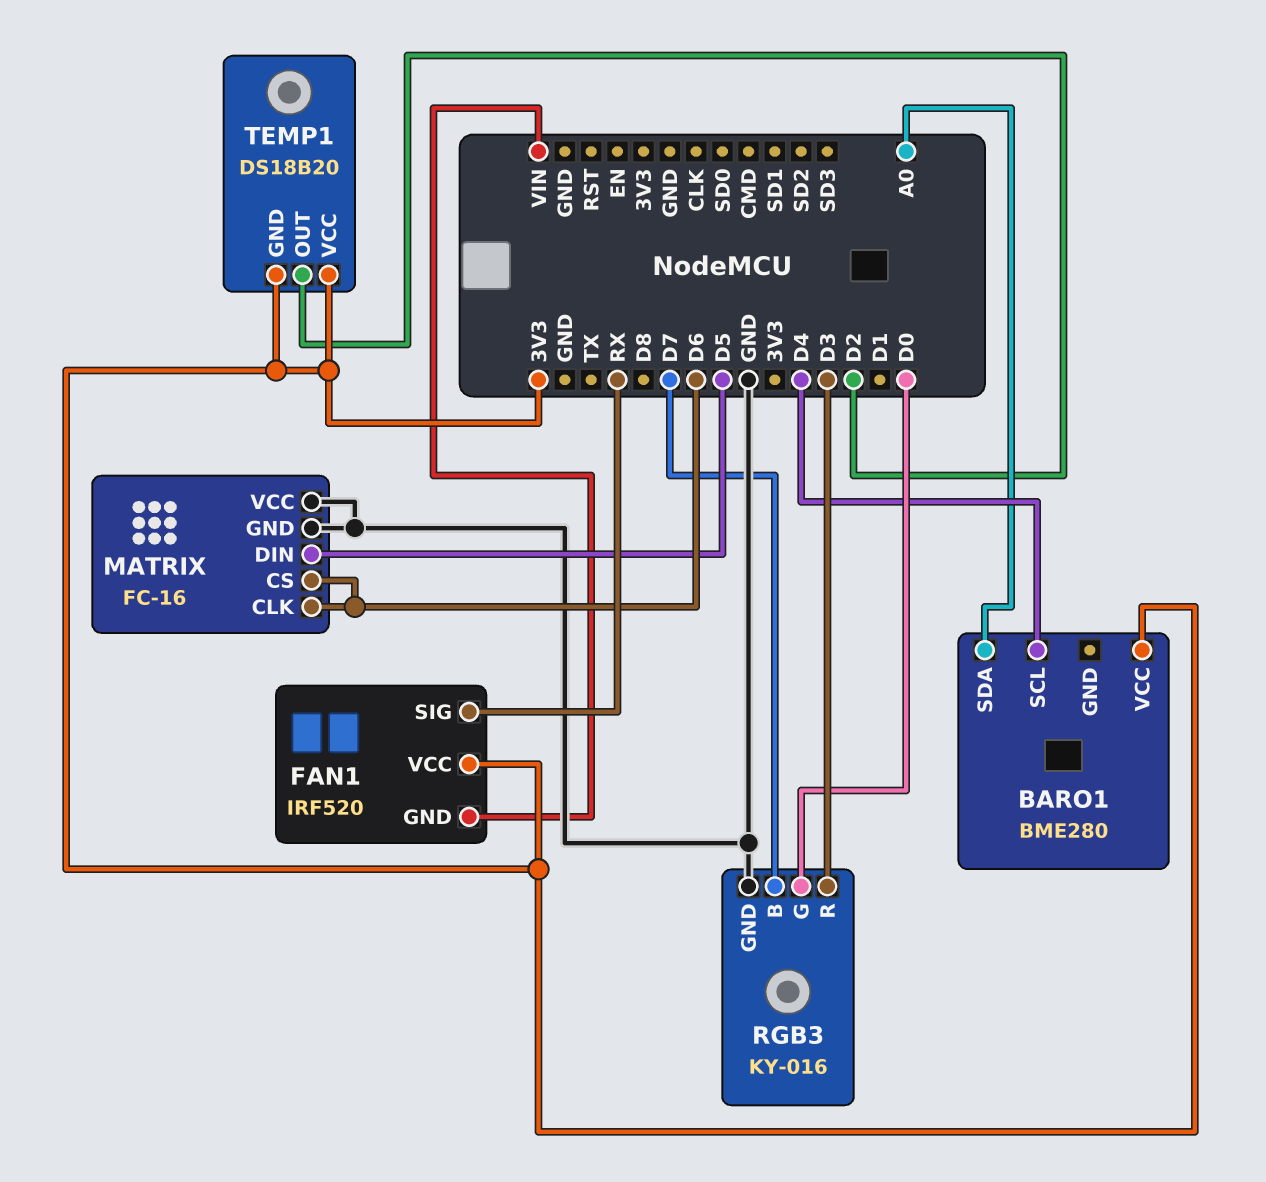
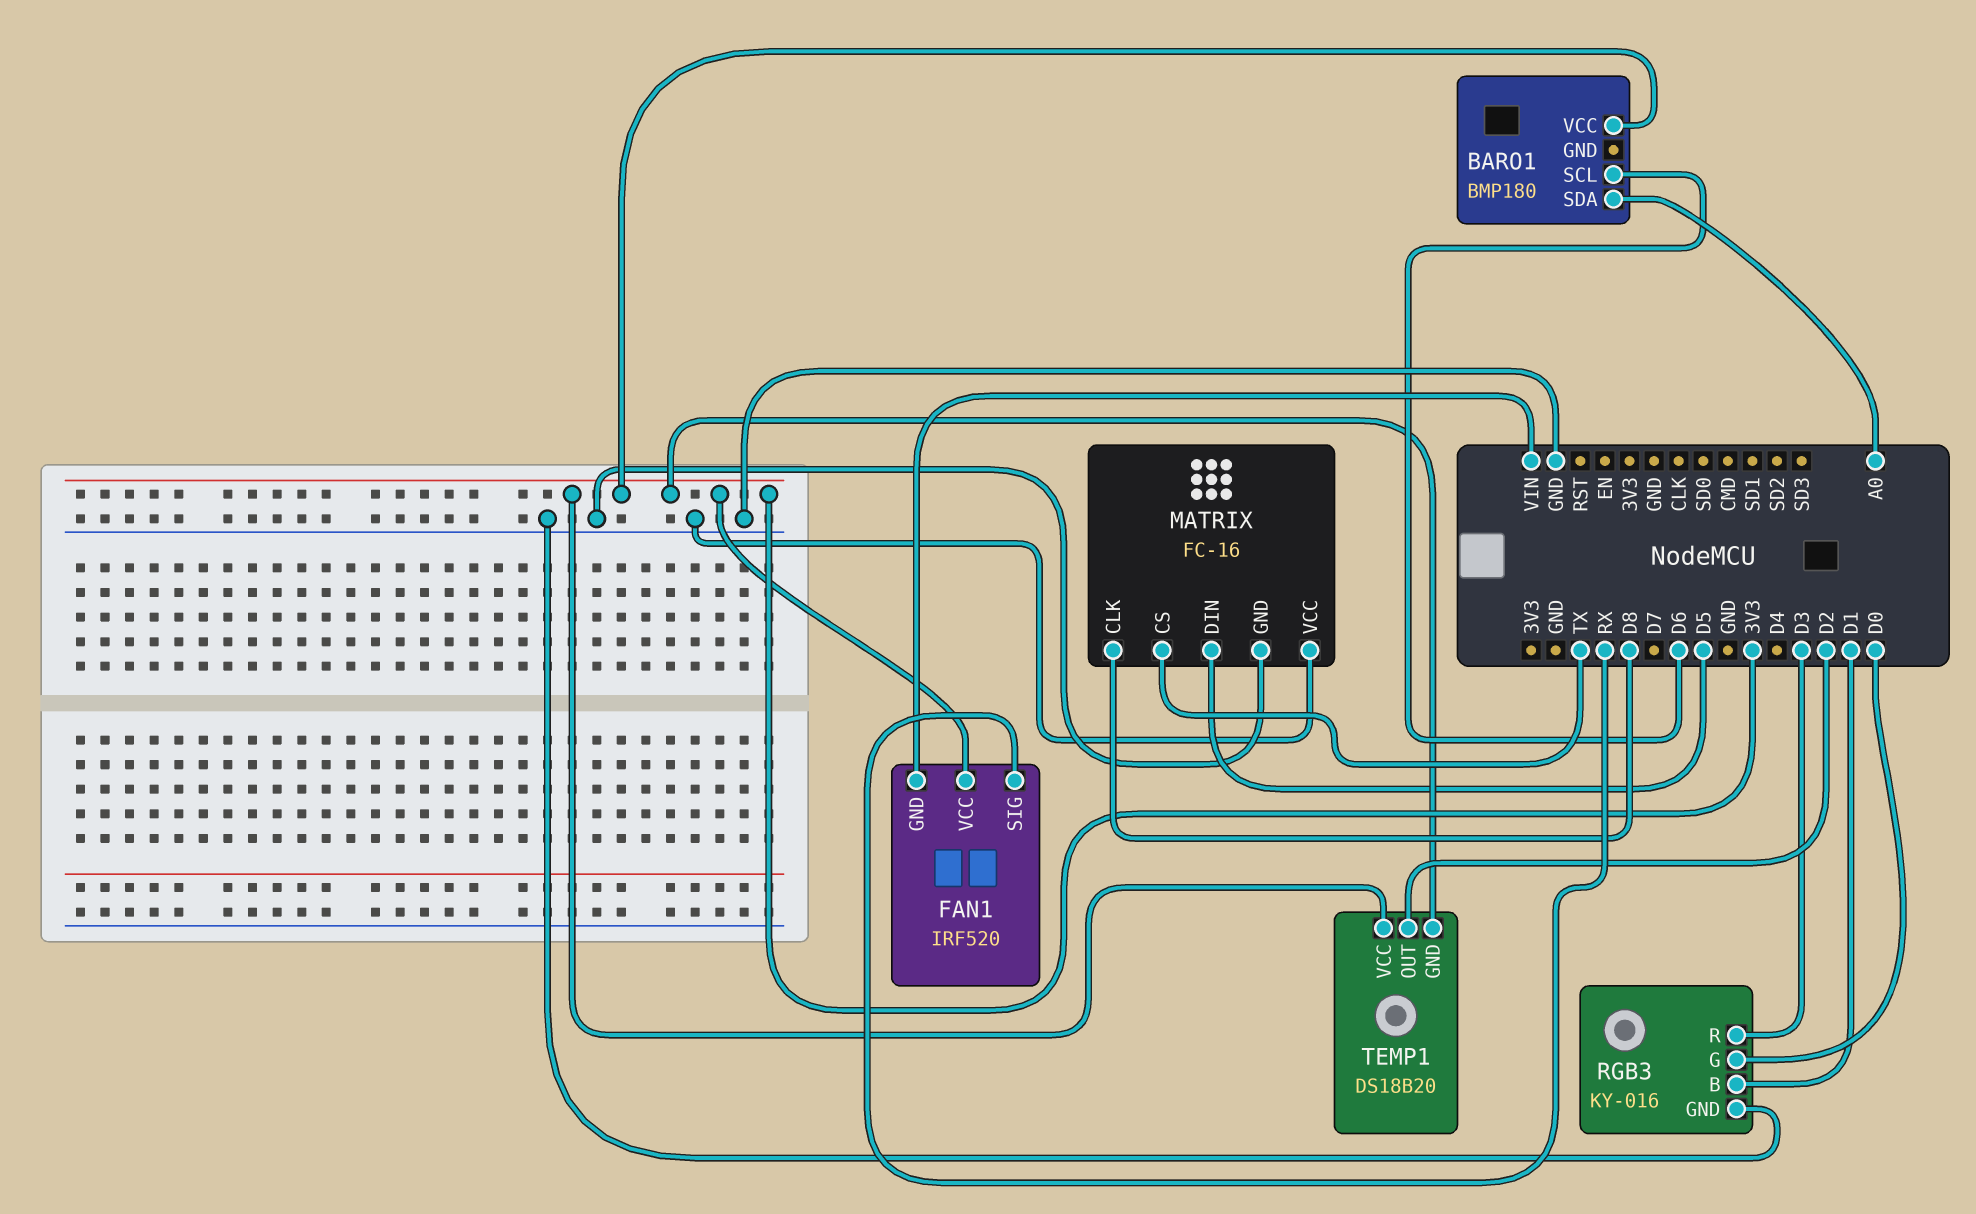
BARO1: BME280 -> BMP180
BARO1 pin SCL: D4 -> D6
MATRIX pin CLK: D6 -> D8
MATRIX pin CS: D6 -> TX
RGB3 pin B: D7 -> D1

